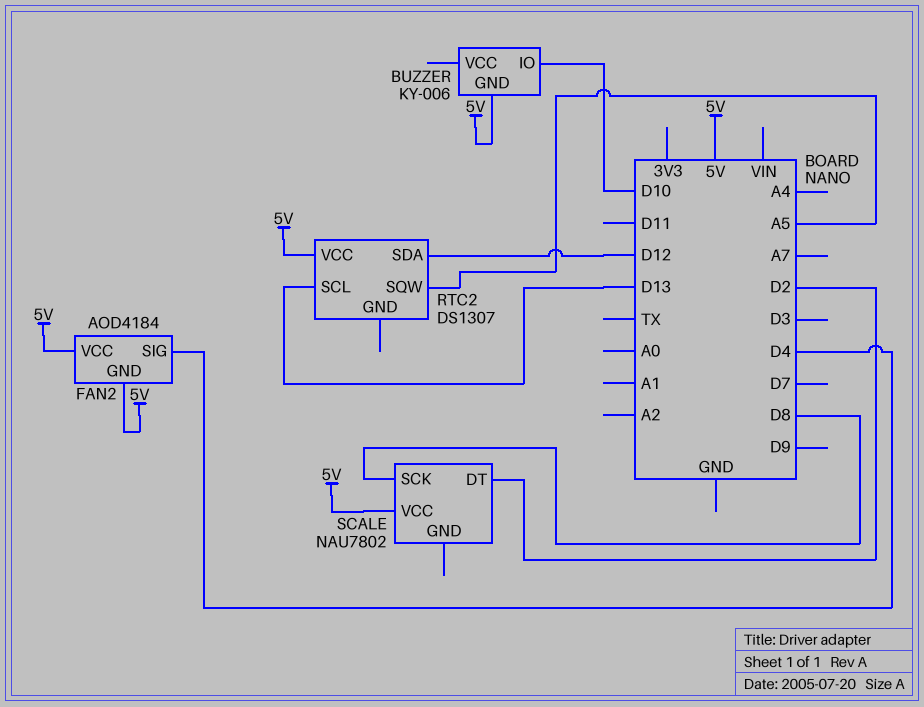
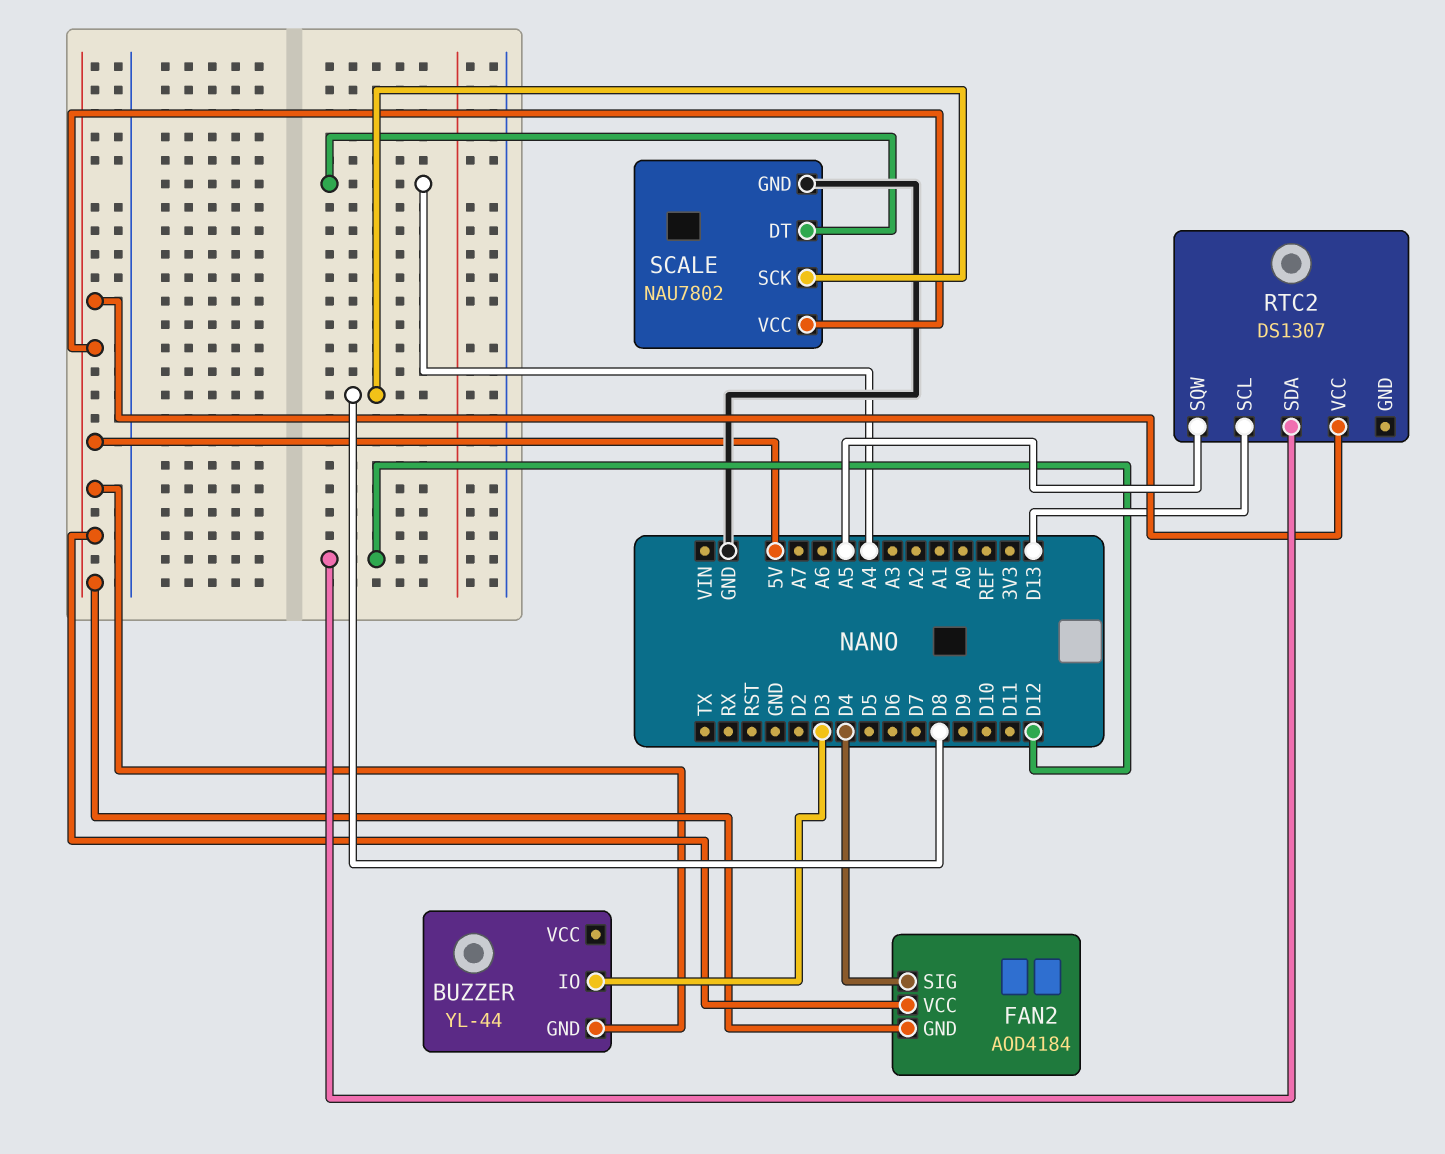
BUZZER: KY-006 -> YL-44
BUZZER pin IO: D10 -> D3
SCALE pin DT: D2 -> A4
SCALE pin GND: none -> GND

